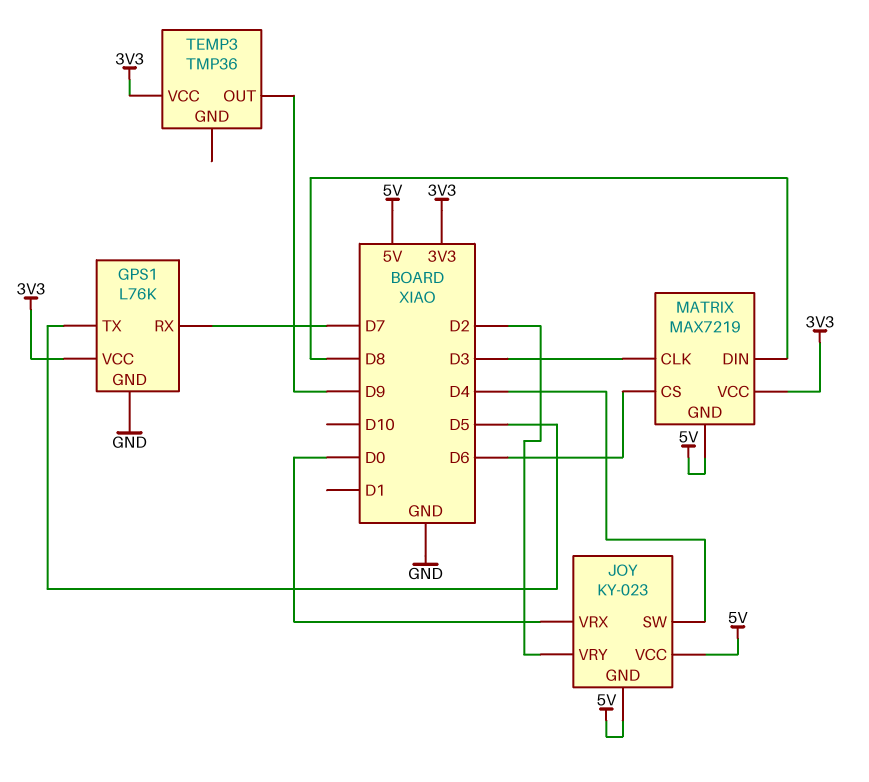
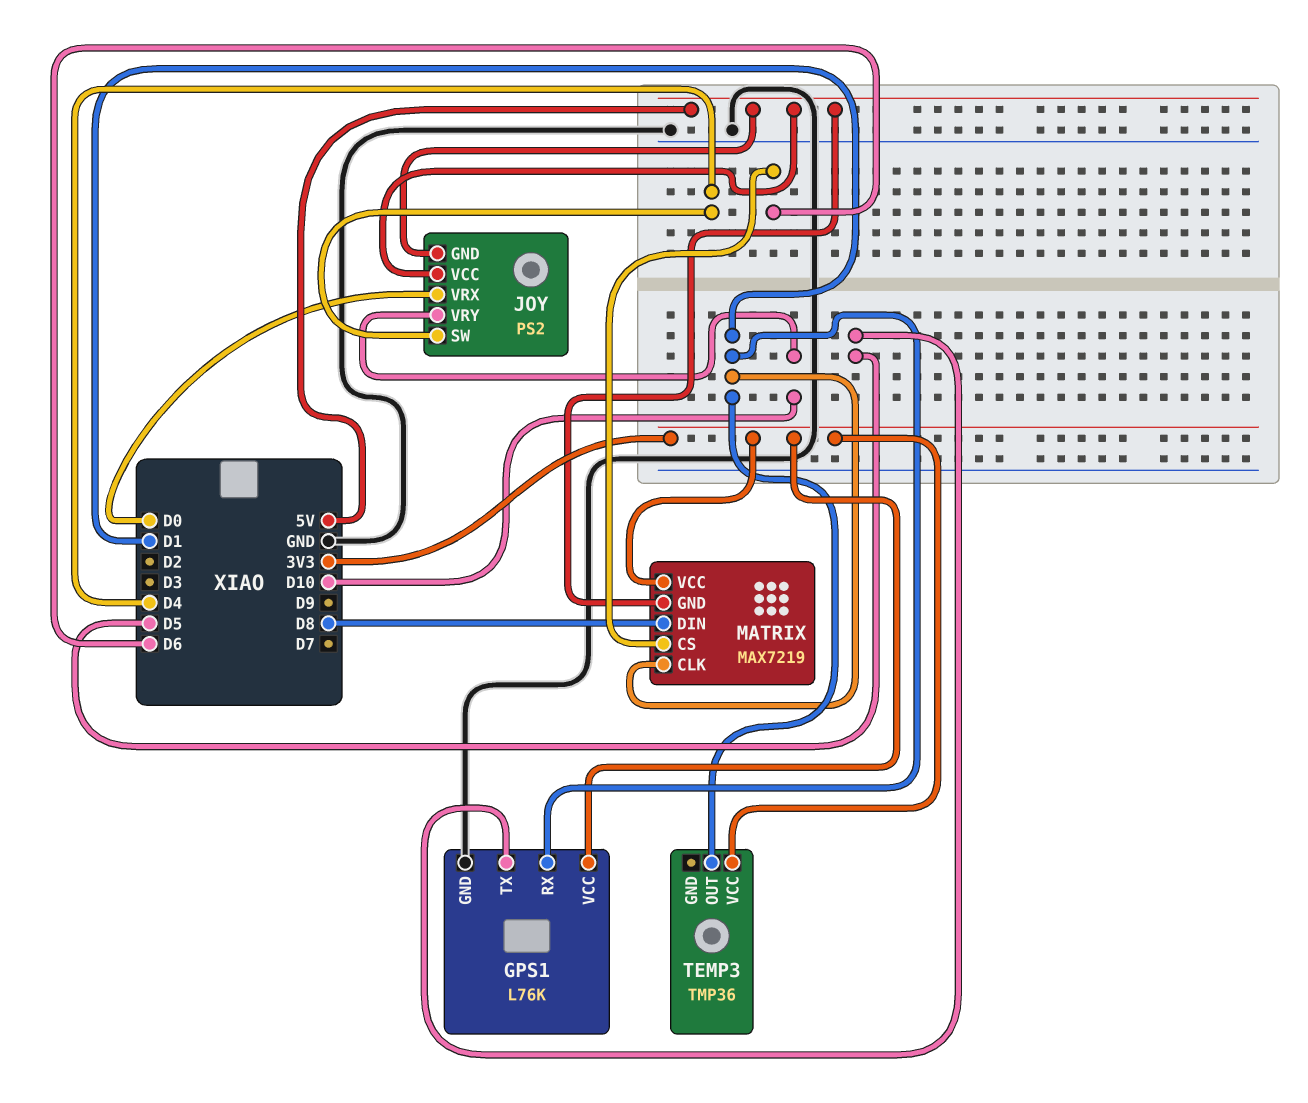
GPS1 pin RX: D7 -> D1
JOY: KY-023 -> PS2
JOY pin VRY: D2 -> D10
MATRIX pin CLK: D3 -> D1
TEMP3 pin OUT: D9 -> D1

